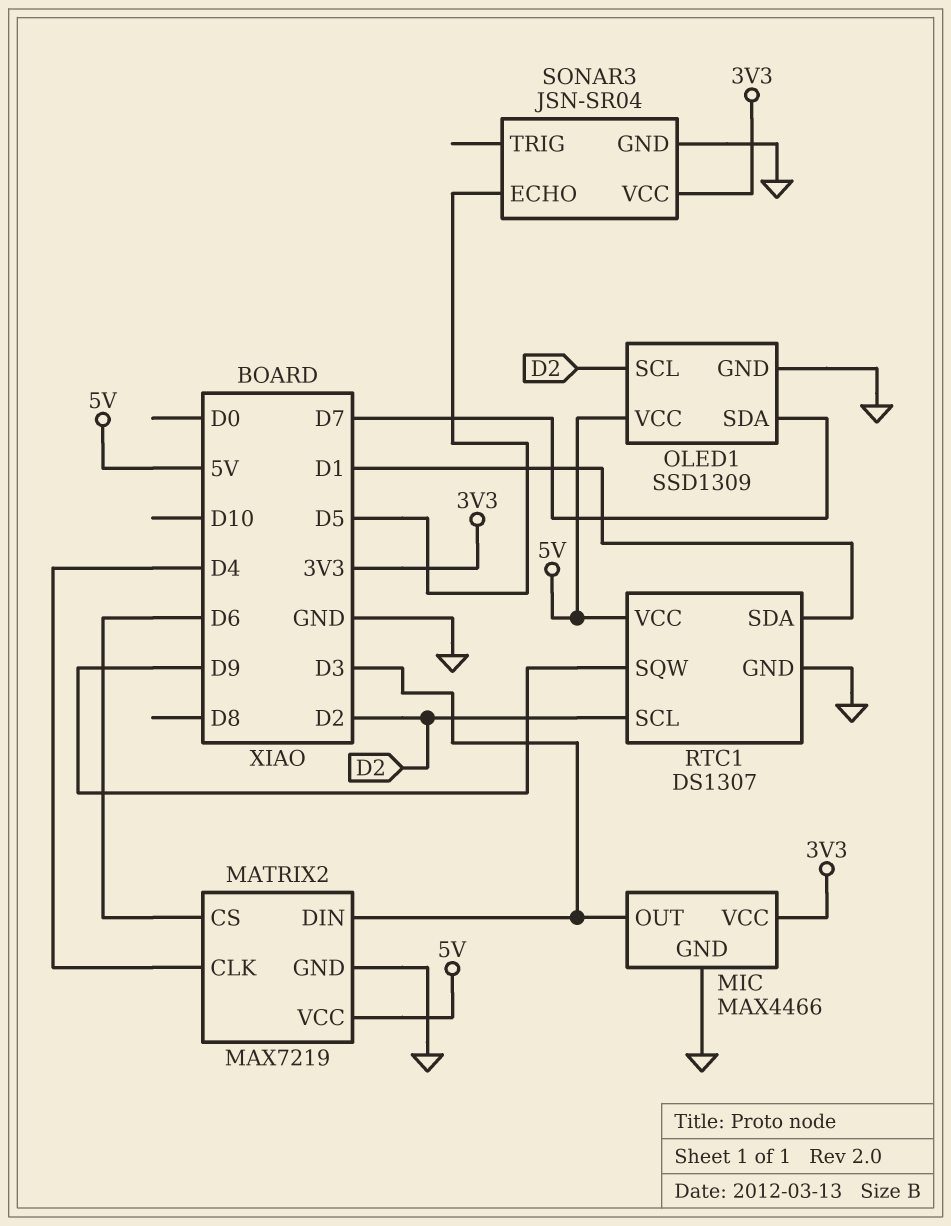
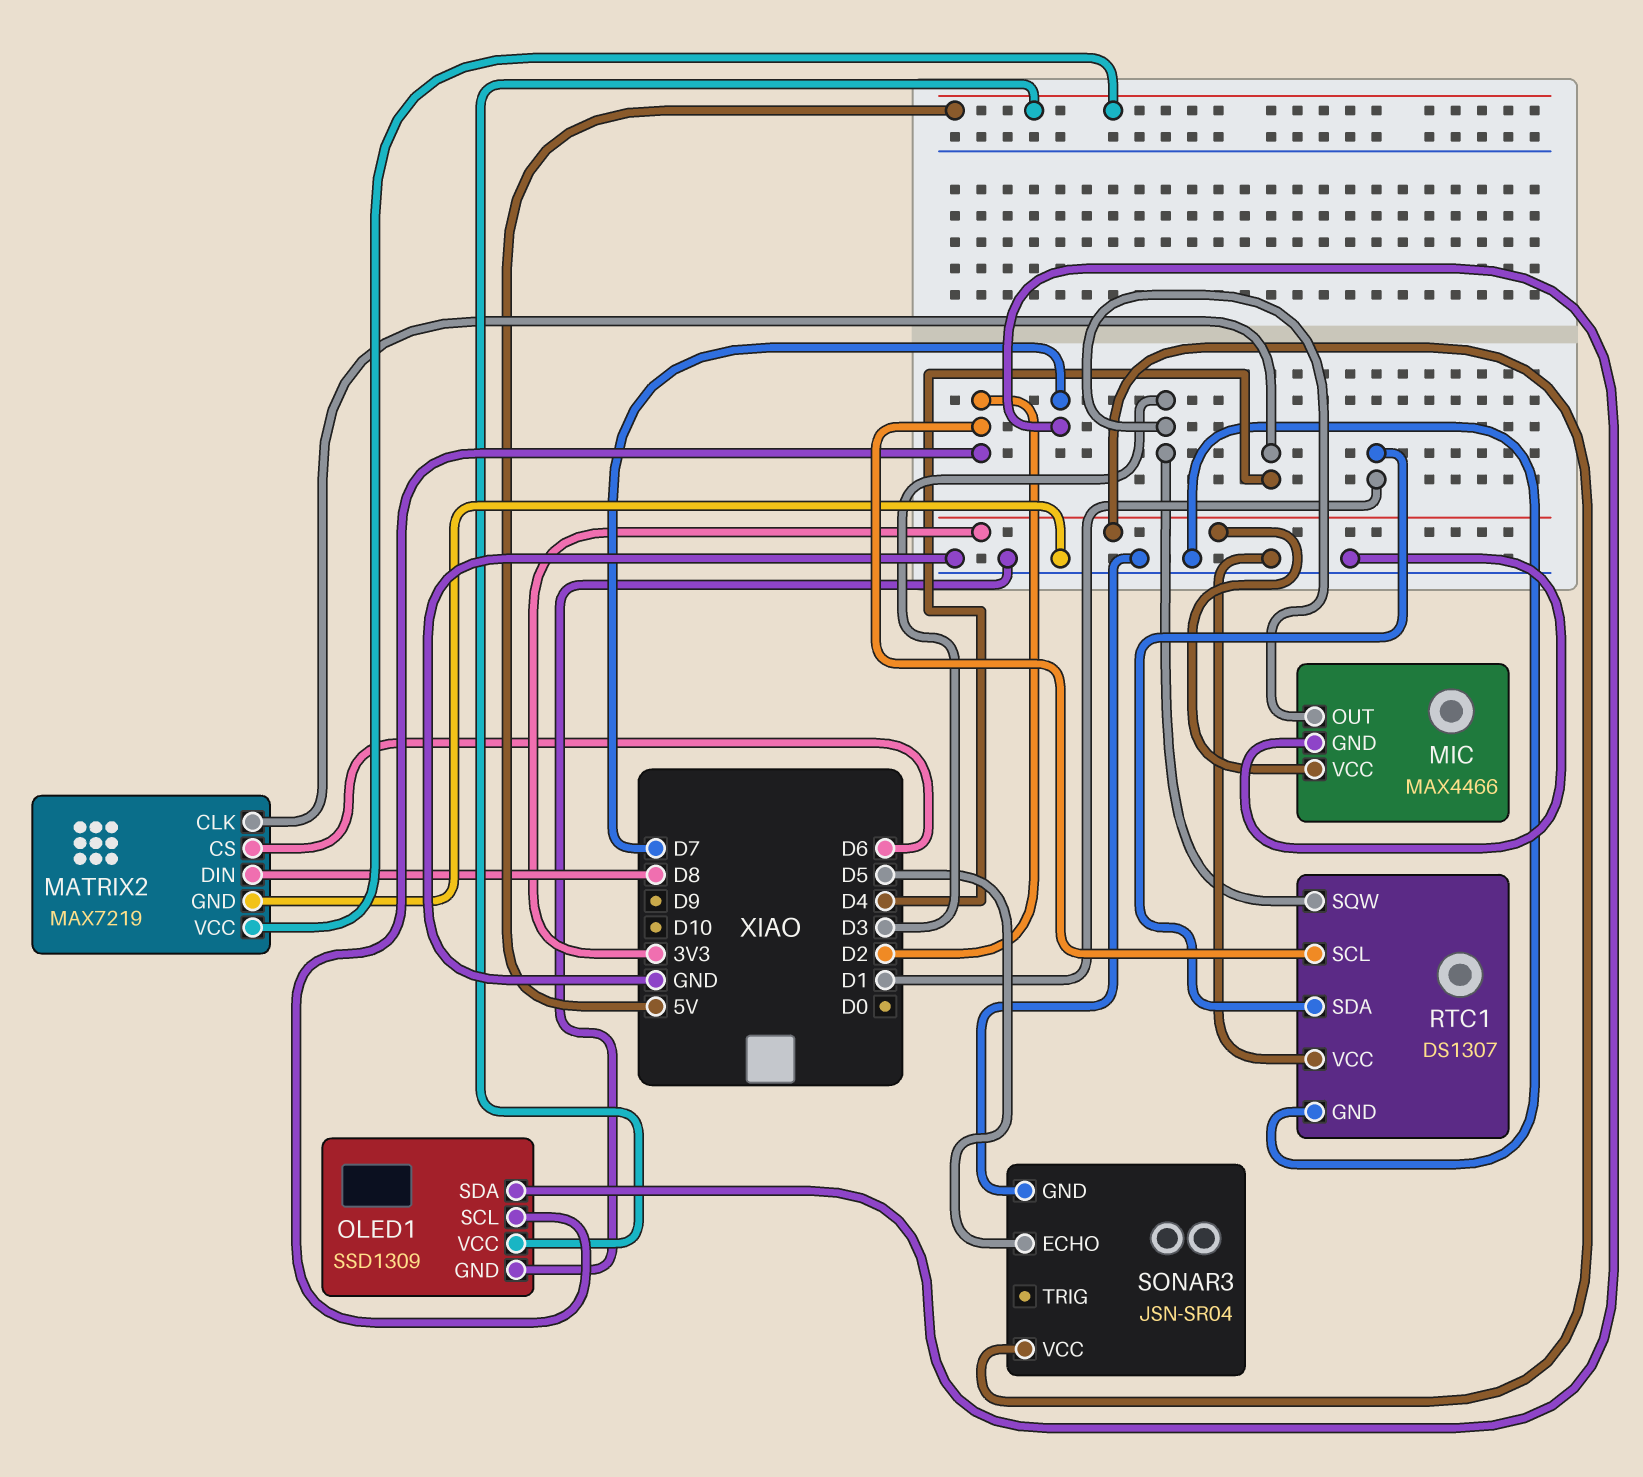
MATRIX2 pin DIN: D3 -> D8
RTC1 pin SQW: D9 -> D3
RTC1 pin VCC: 5V -> GND

